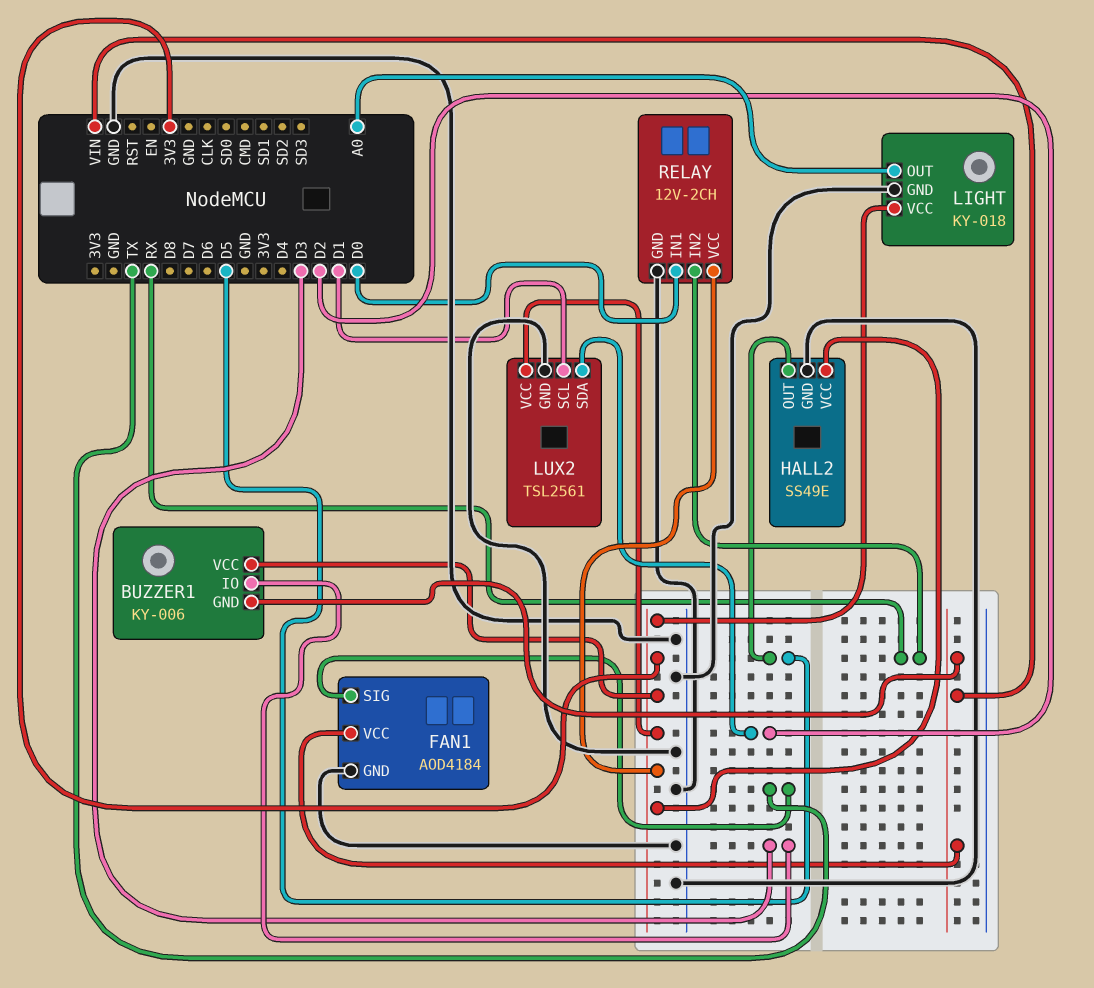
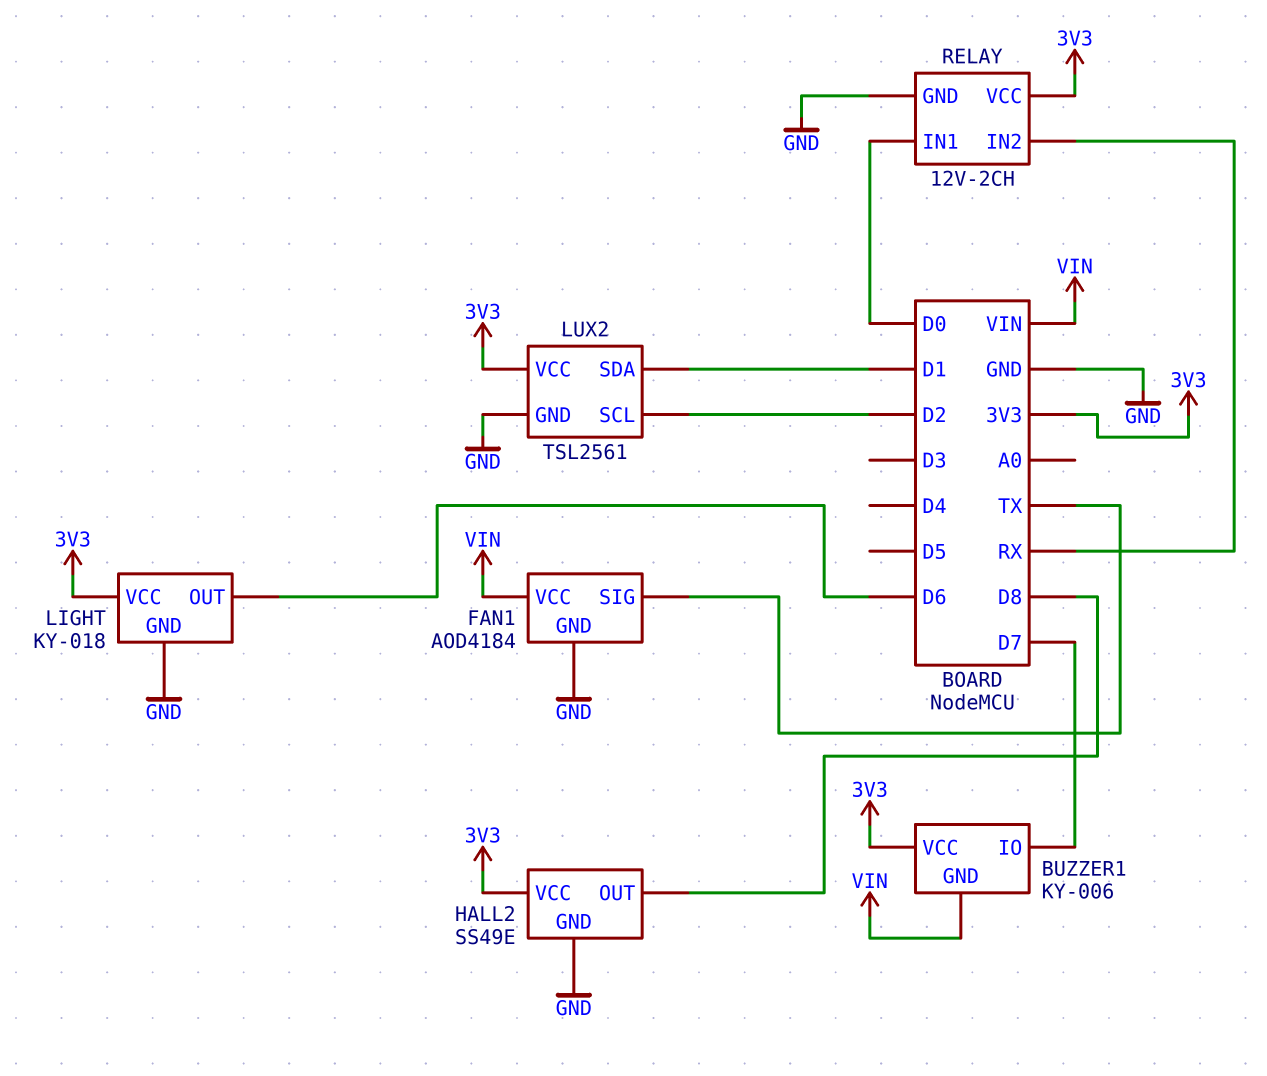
BUZZER1 pin IO: D3 -> D7
HALL2 pin OUT: D5 -> D8
LIGHT pin OUT: A0 -> D6
LUX2 pin SCL: D1 -> D2
LUX2 pin SDA: D2 -> D1

